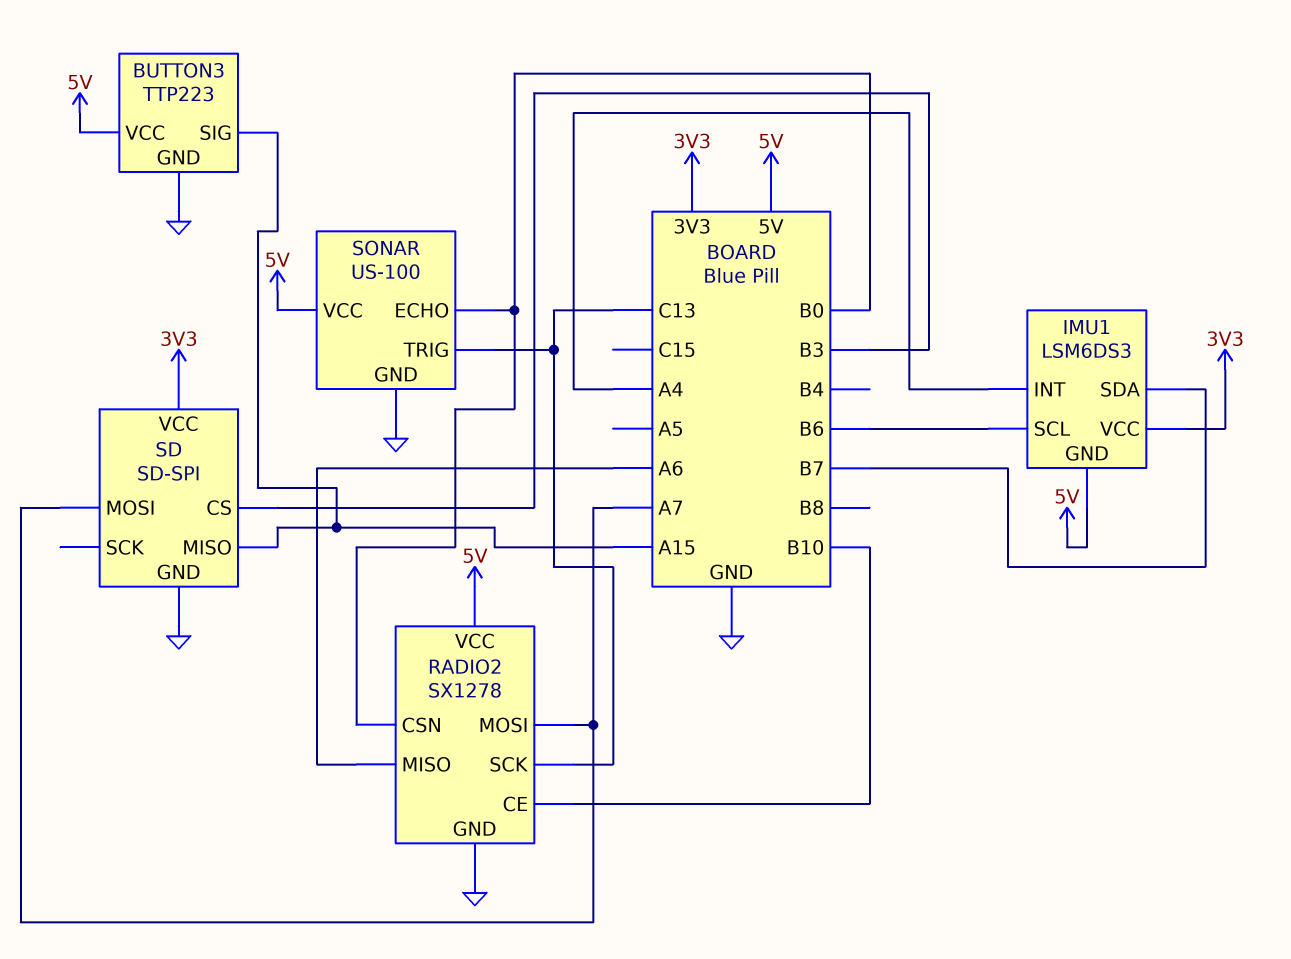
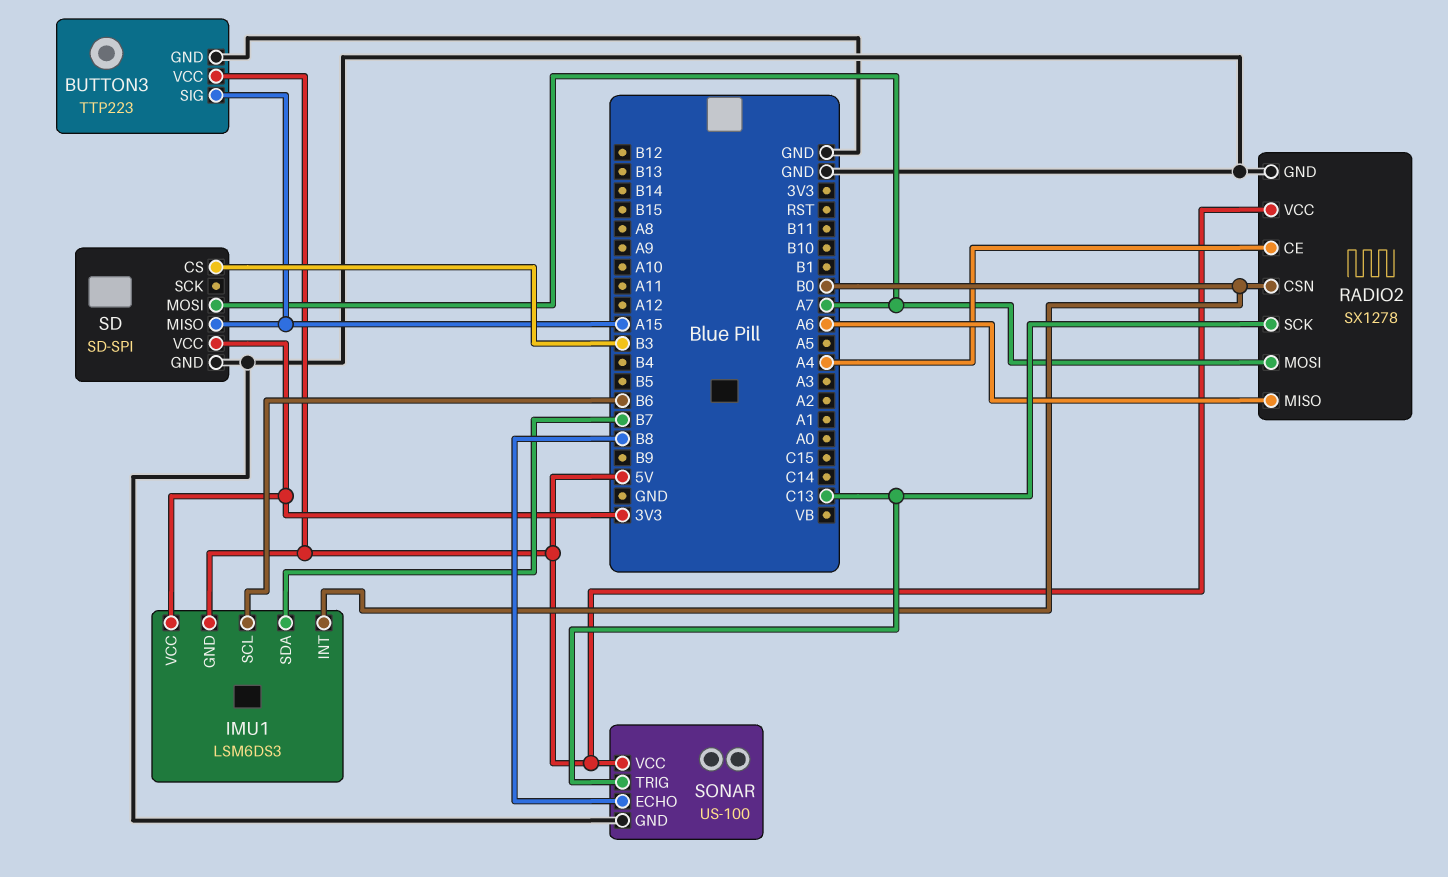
IMU1 pin INT: A4 -> B0
RADIO2 pin CE: B10 -> A4
SONAR pin ECHO: B0 -> B8

